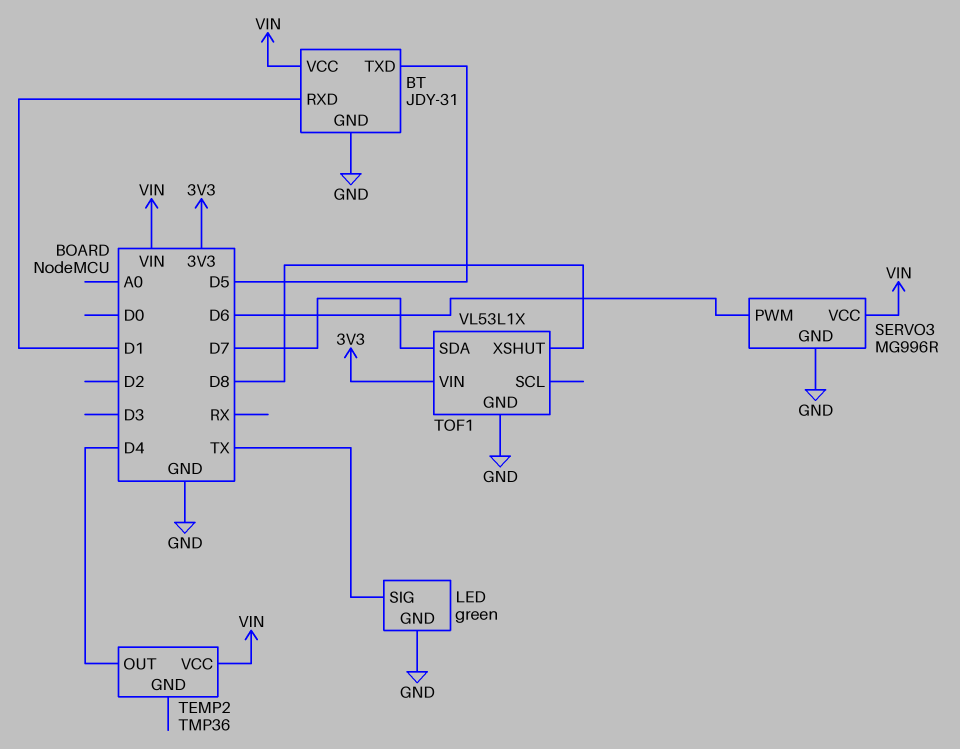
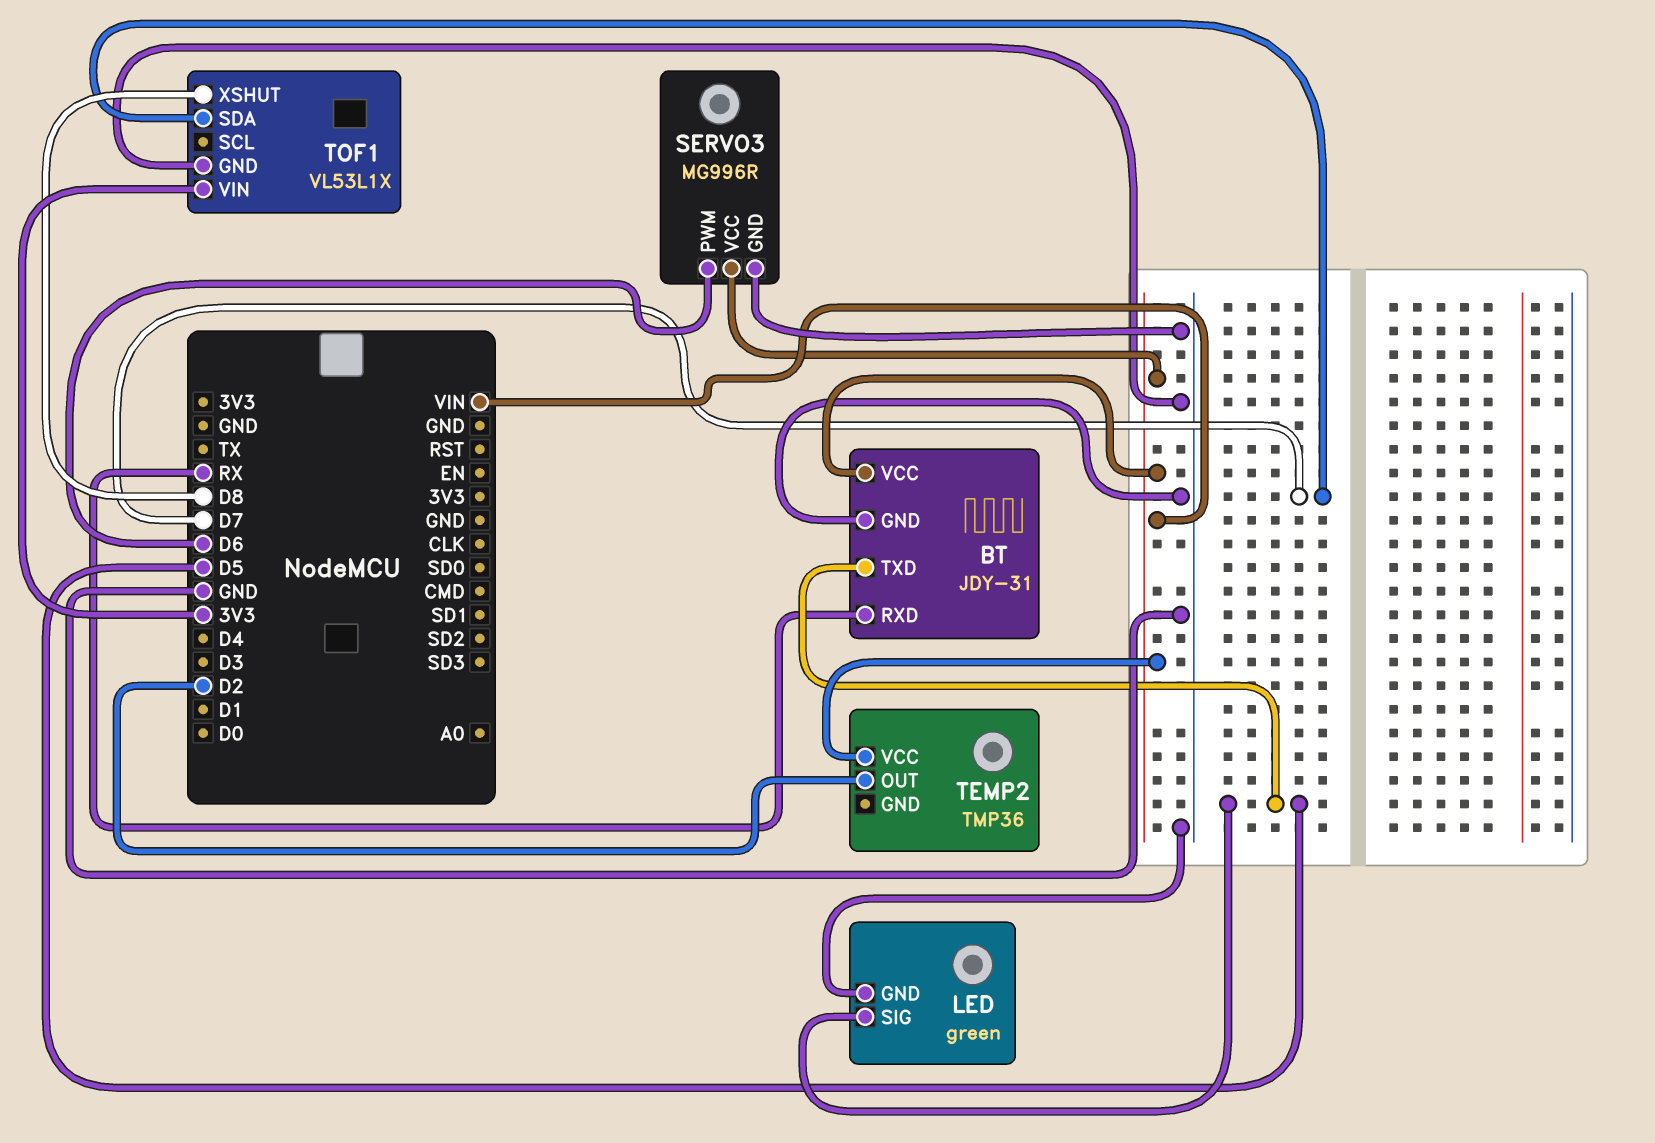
BT pin RXD: D1 -> RX
LED pin SIG: TX -> D5
TEMP2 pin OUT: D4 -> D2

